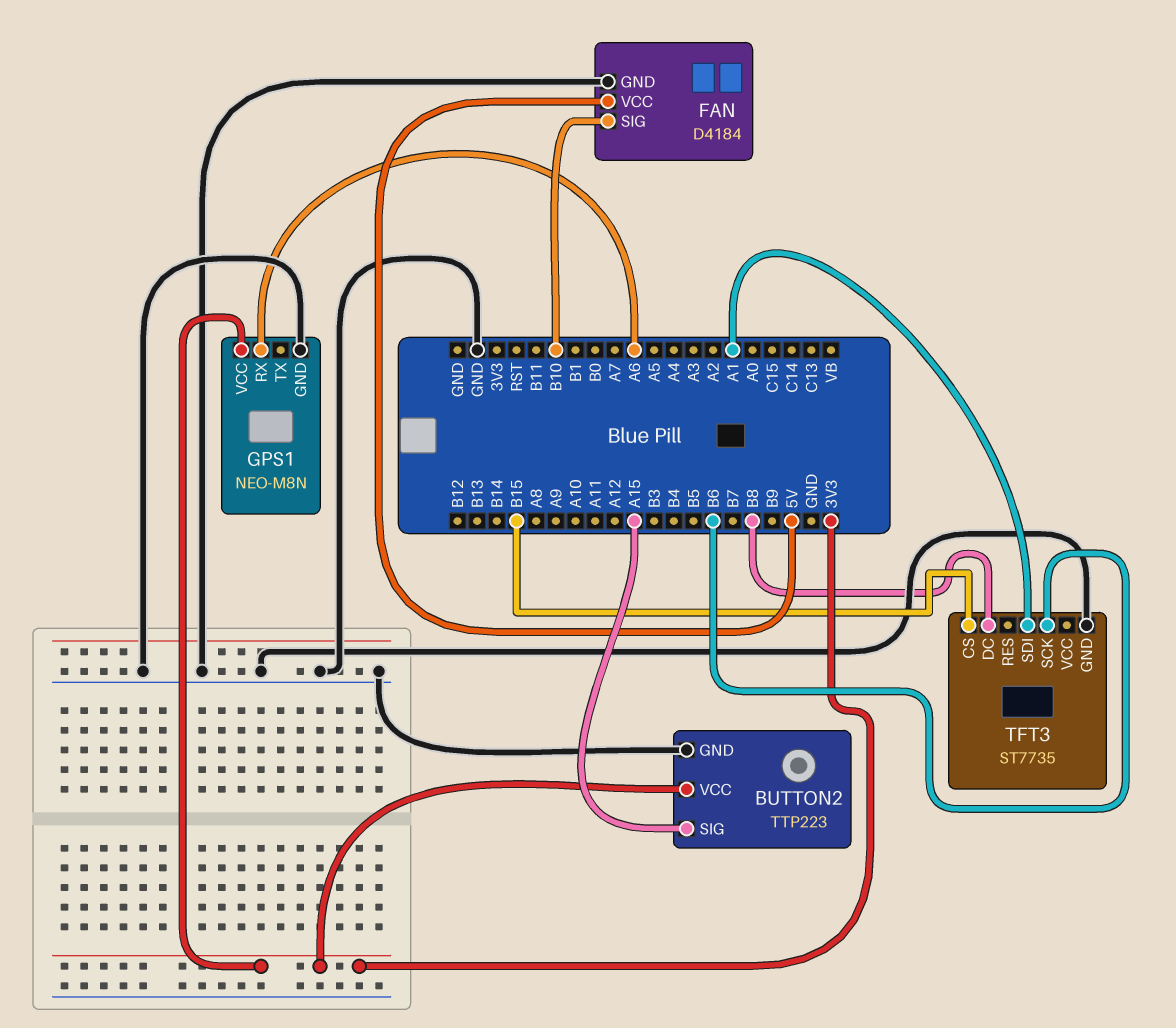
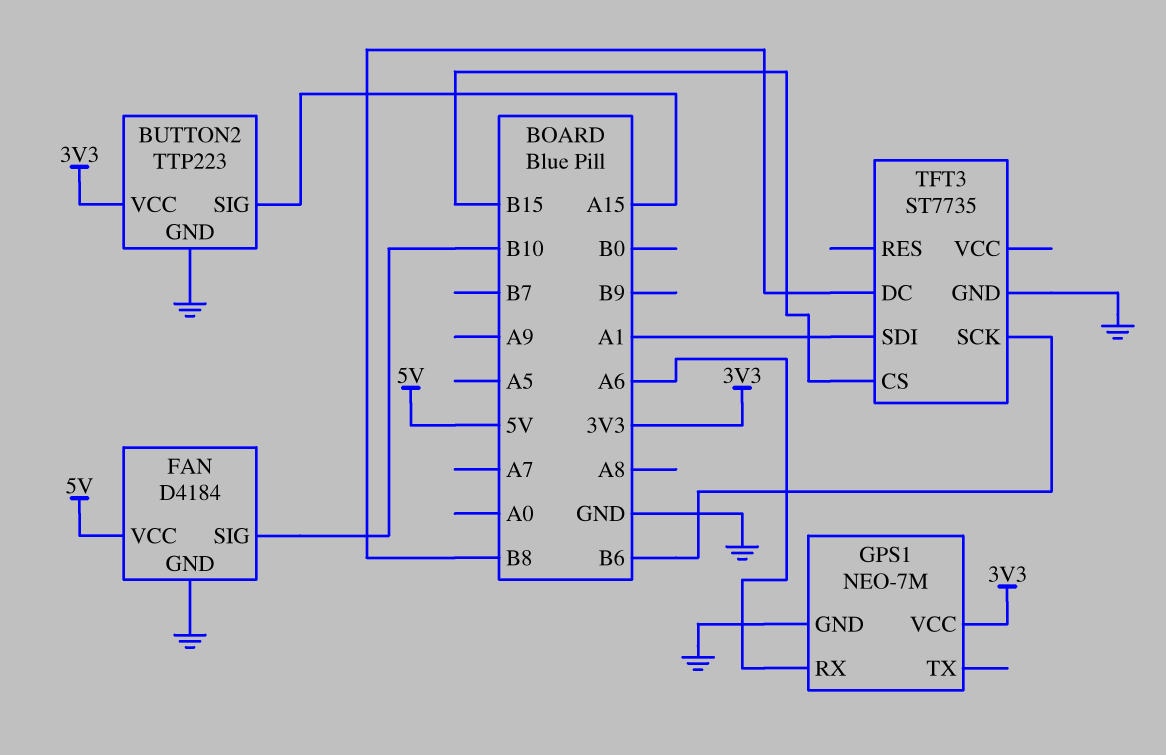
GPS1: NEO-M8N -> NEO-7M

